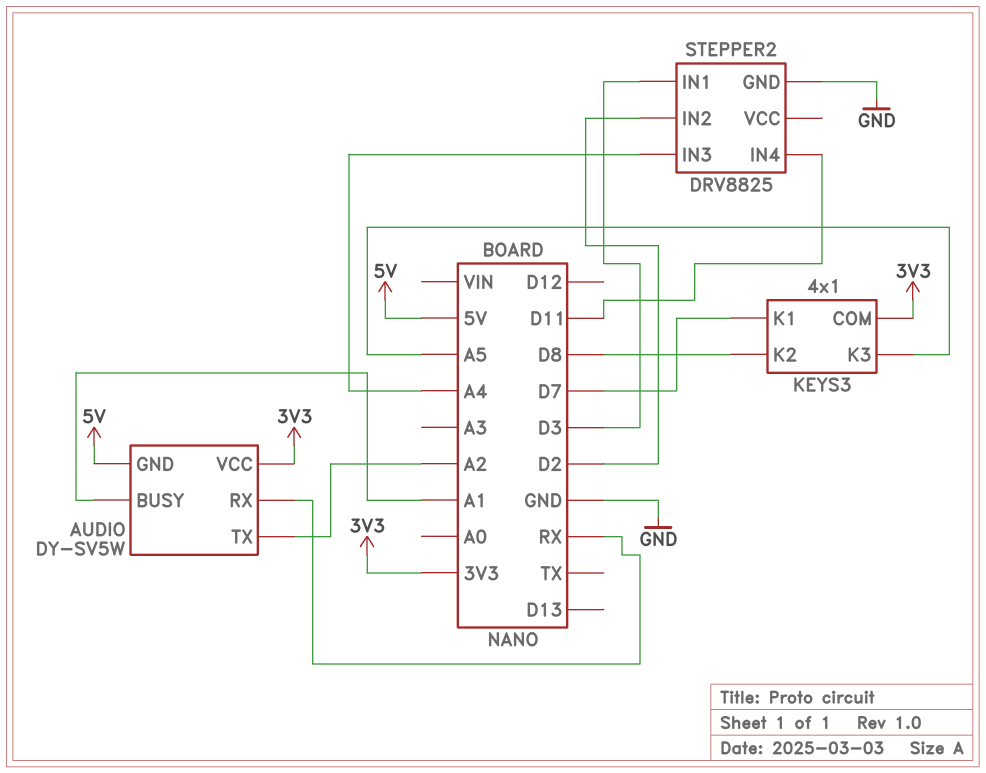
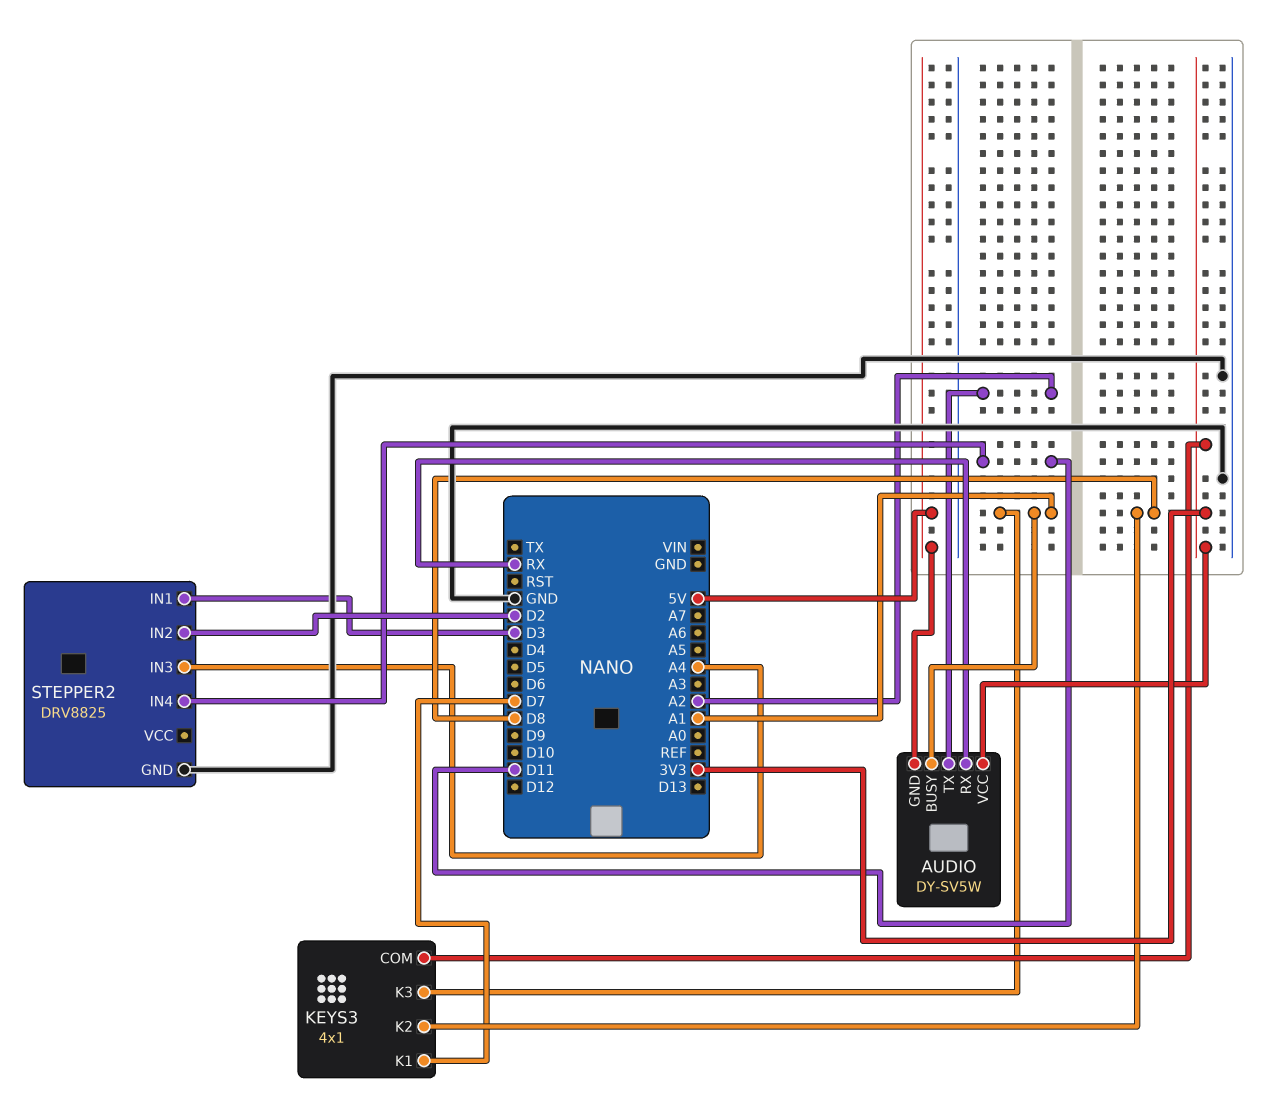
KEYS3 pin K3: A5 -> A1

